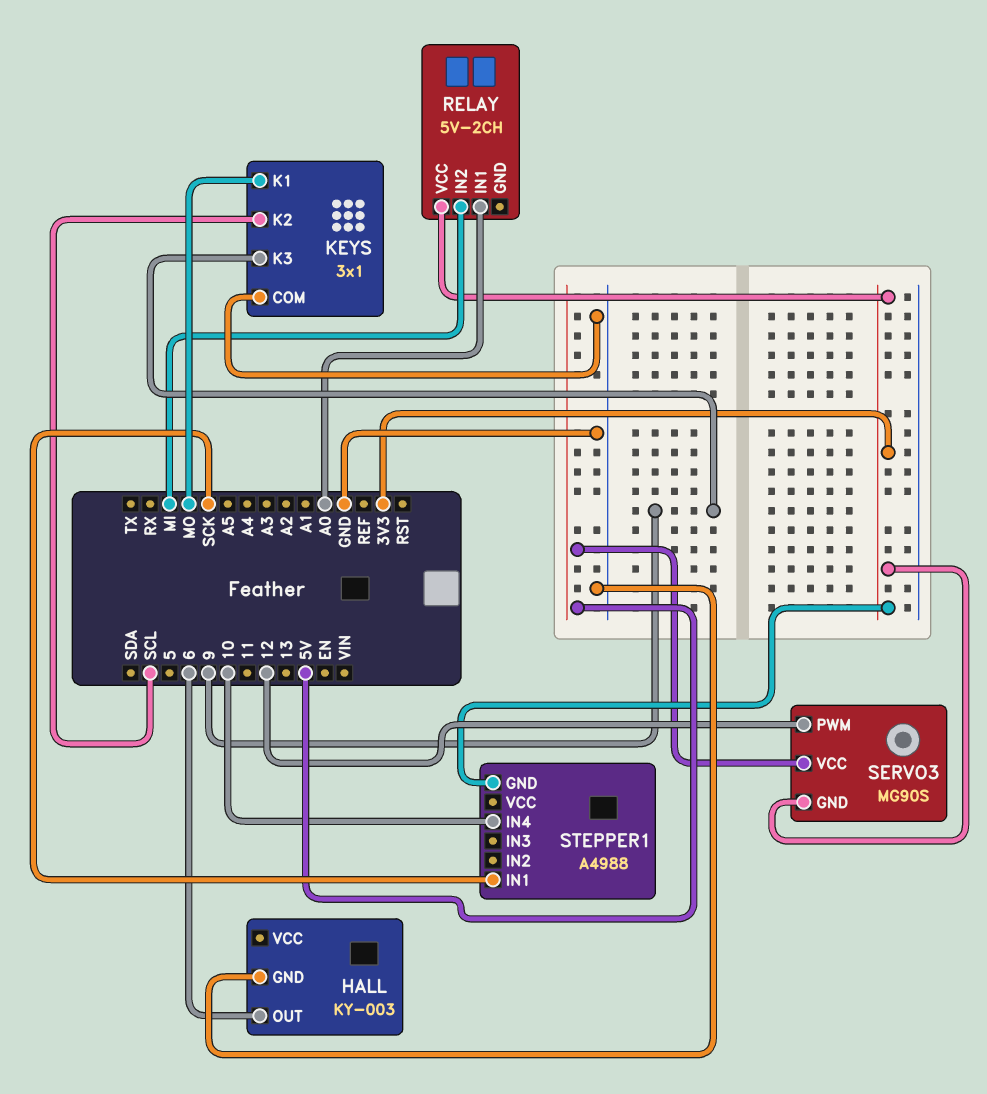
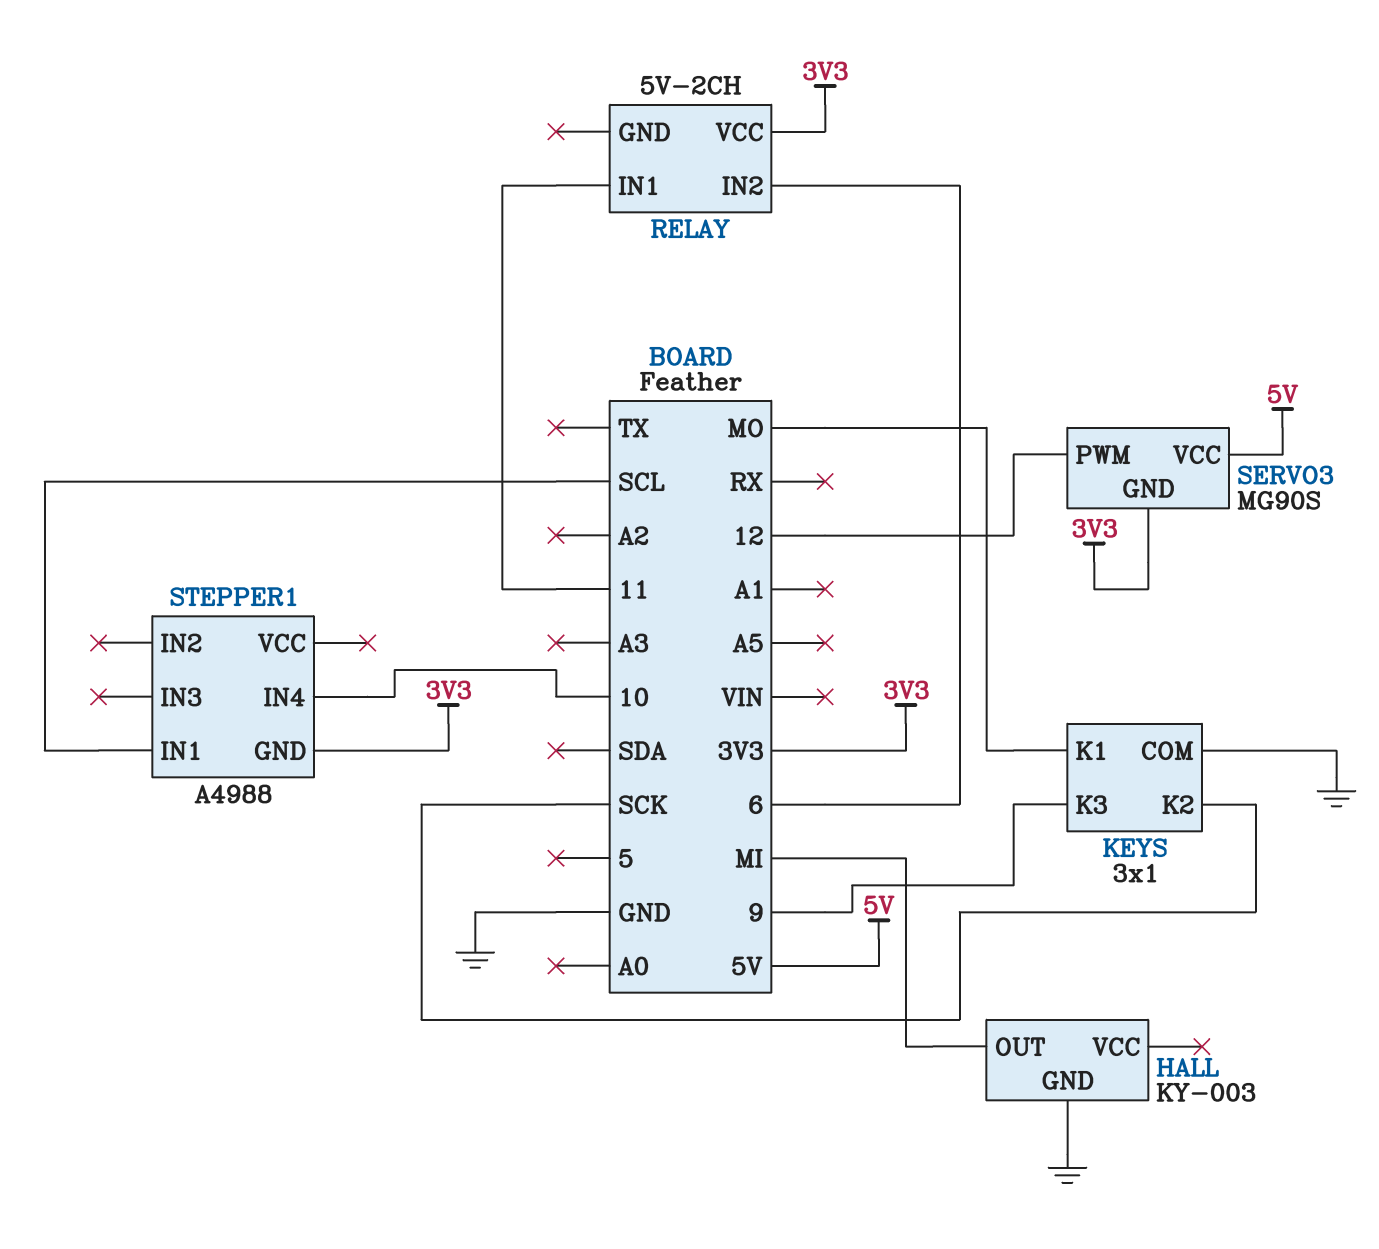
HALL pin OUT: 6 -> MI
KEYS pin K2: SCL -> SCK
RELAY pin IN1: A0 -> 11
RELAY pin IN2: MI -> 6
STEPPER1 pin IN1: SCK -> SCL

